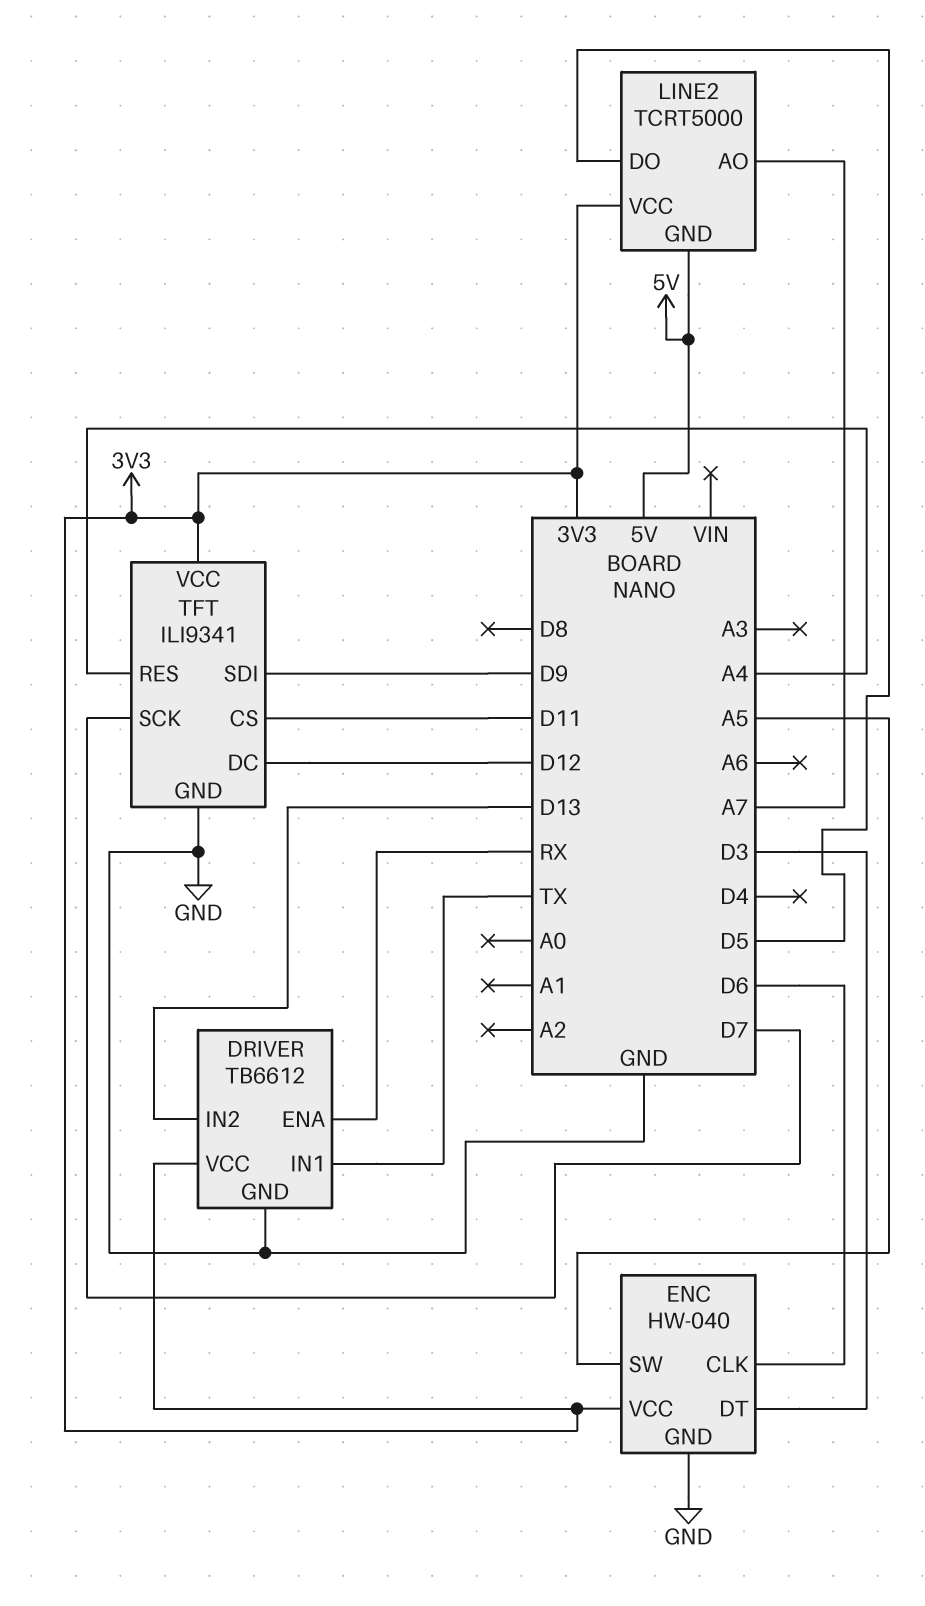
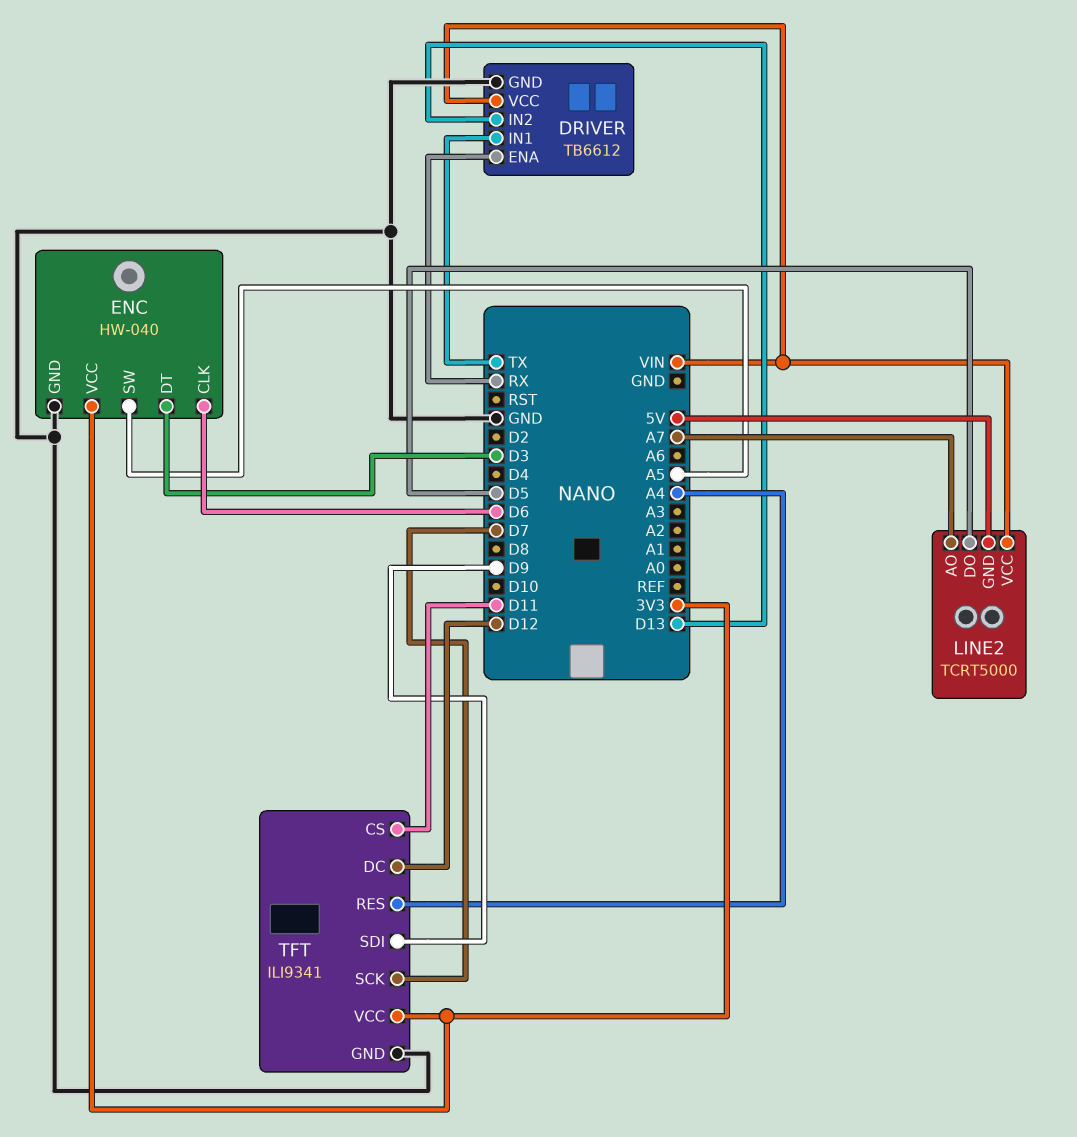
DRIVER pin VCC: 3V3 -> VIN
LINE2 pin VCC: 3V3 -> VIN

